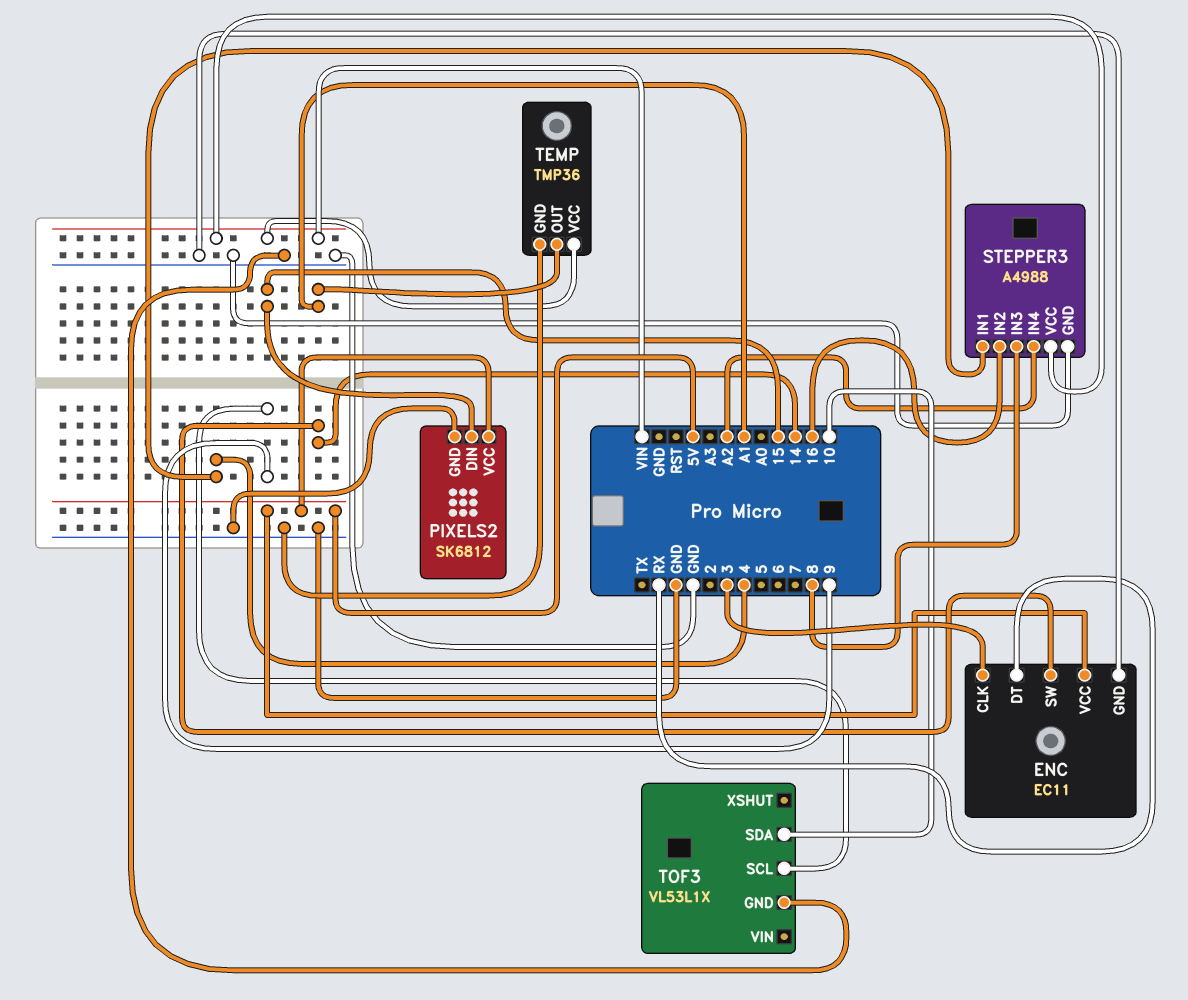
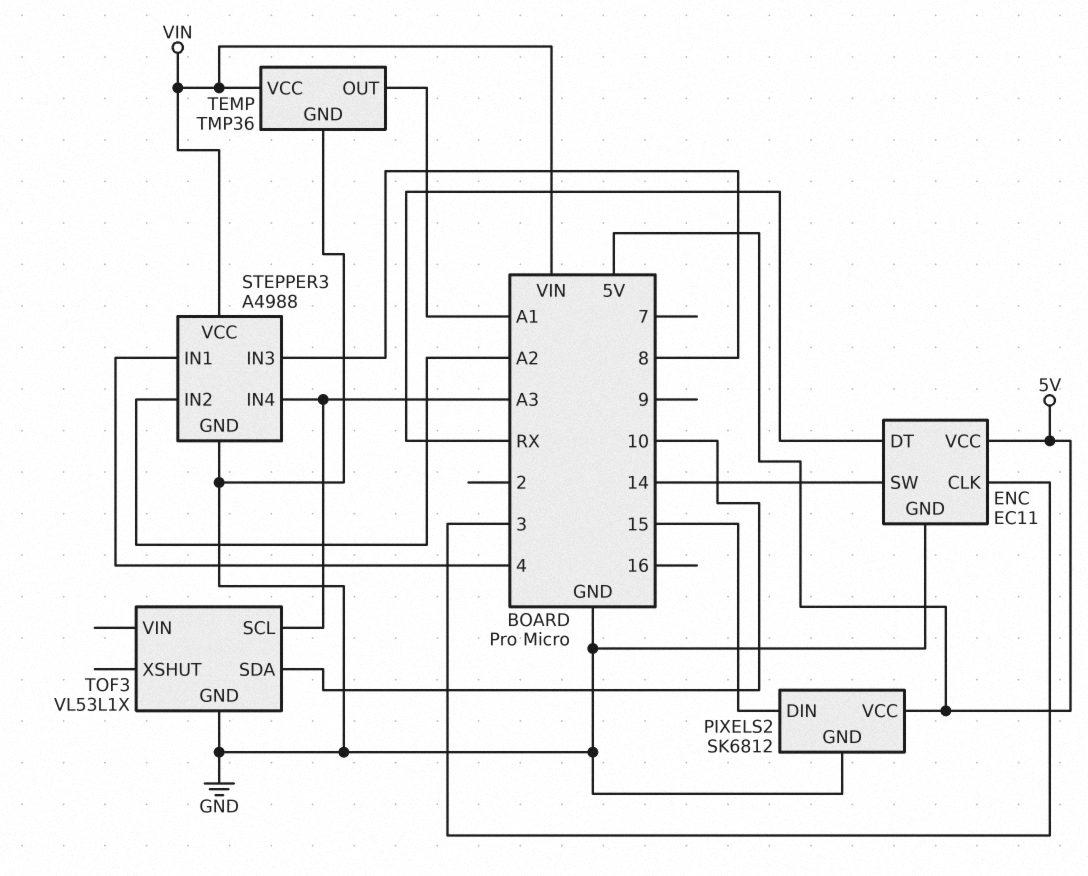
STEPPER3 pin IN2: 16 -> A2
STEPPER3 pin IN4: A2 -> A3
TOF3 pin SCL: 9 -> A3

